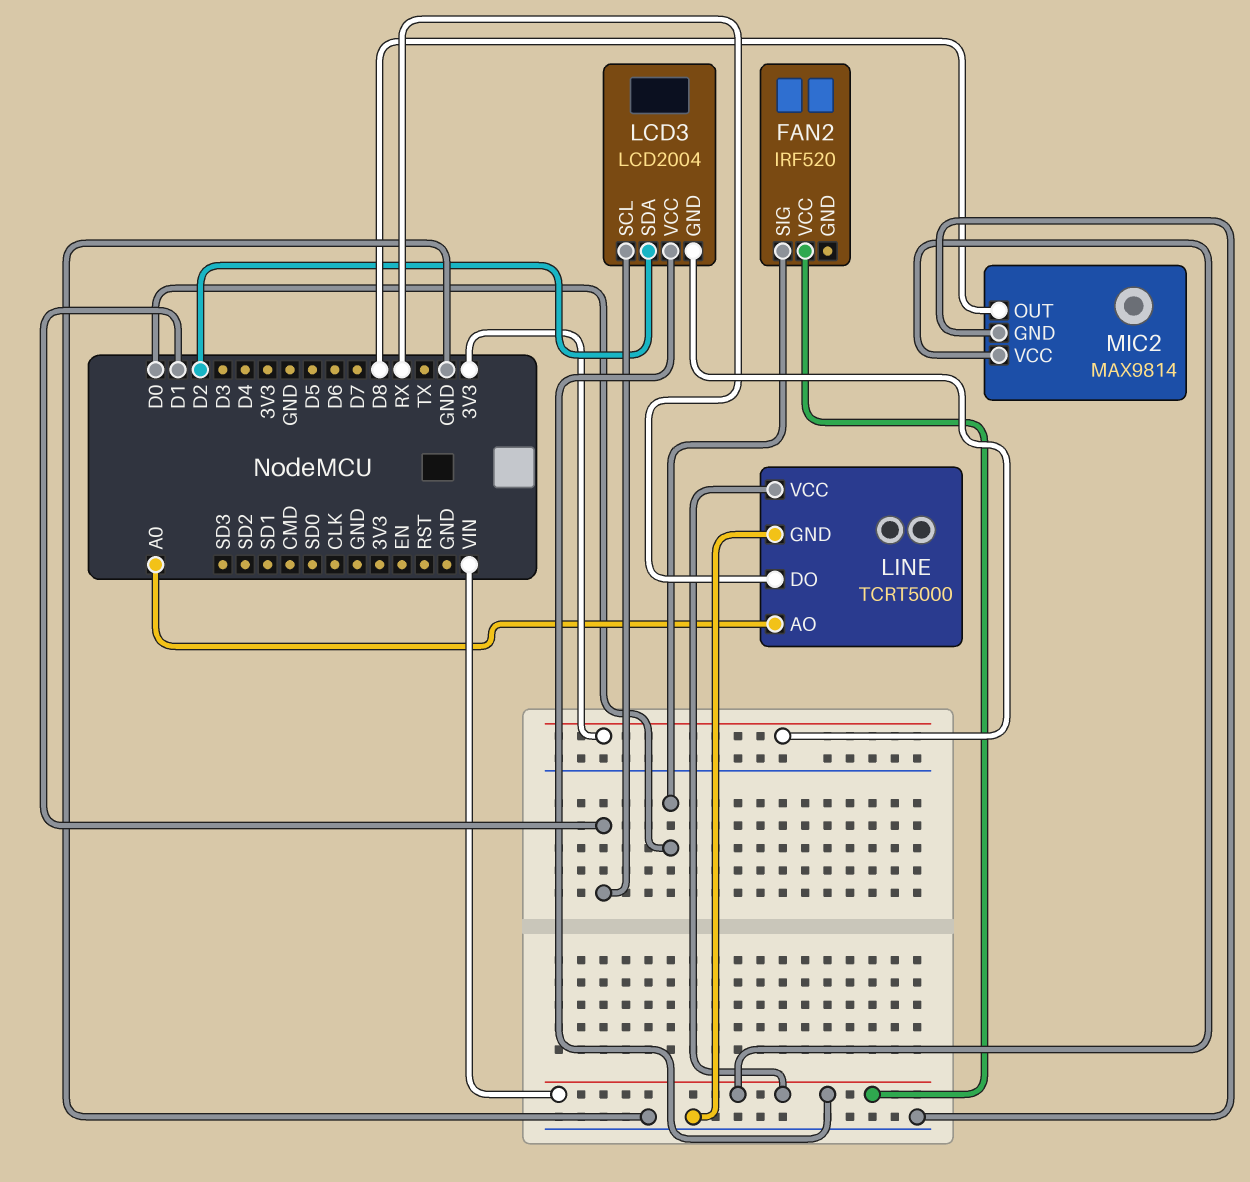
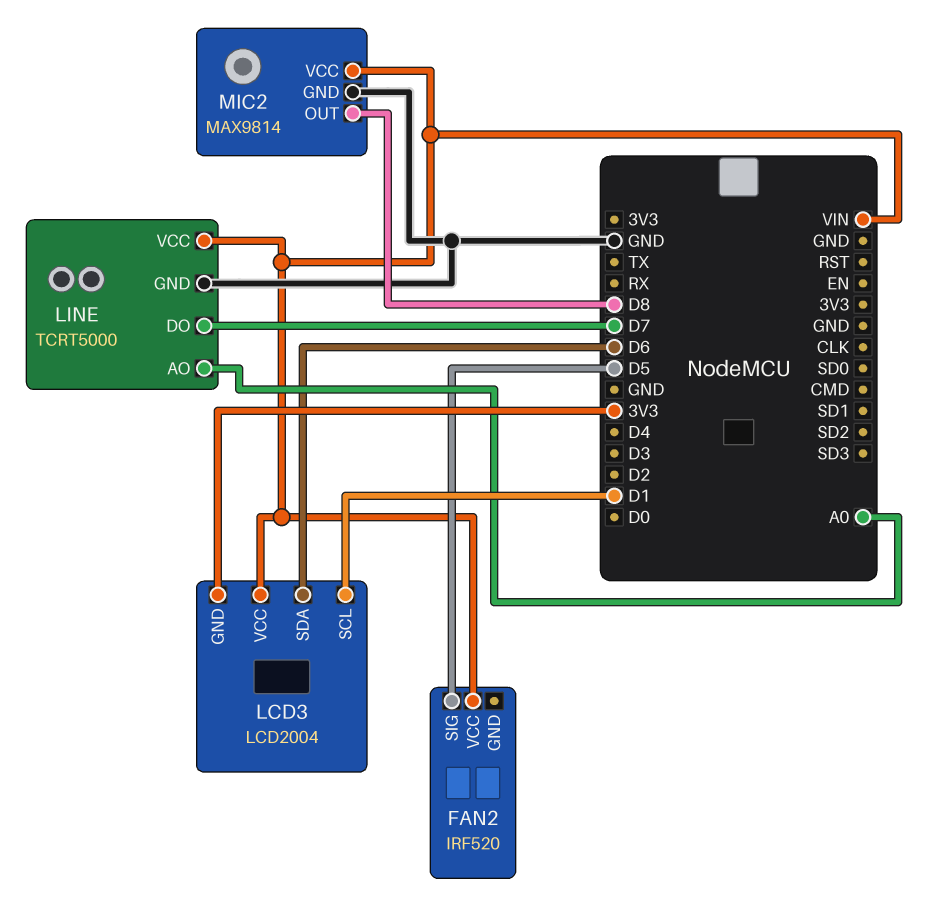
FAN2 pin SIG: D0 -> D5
LCD3 pin SDA: D2 -> D6
LINE pin DO: RX -> D7

